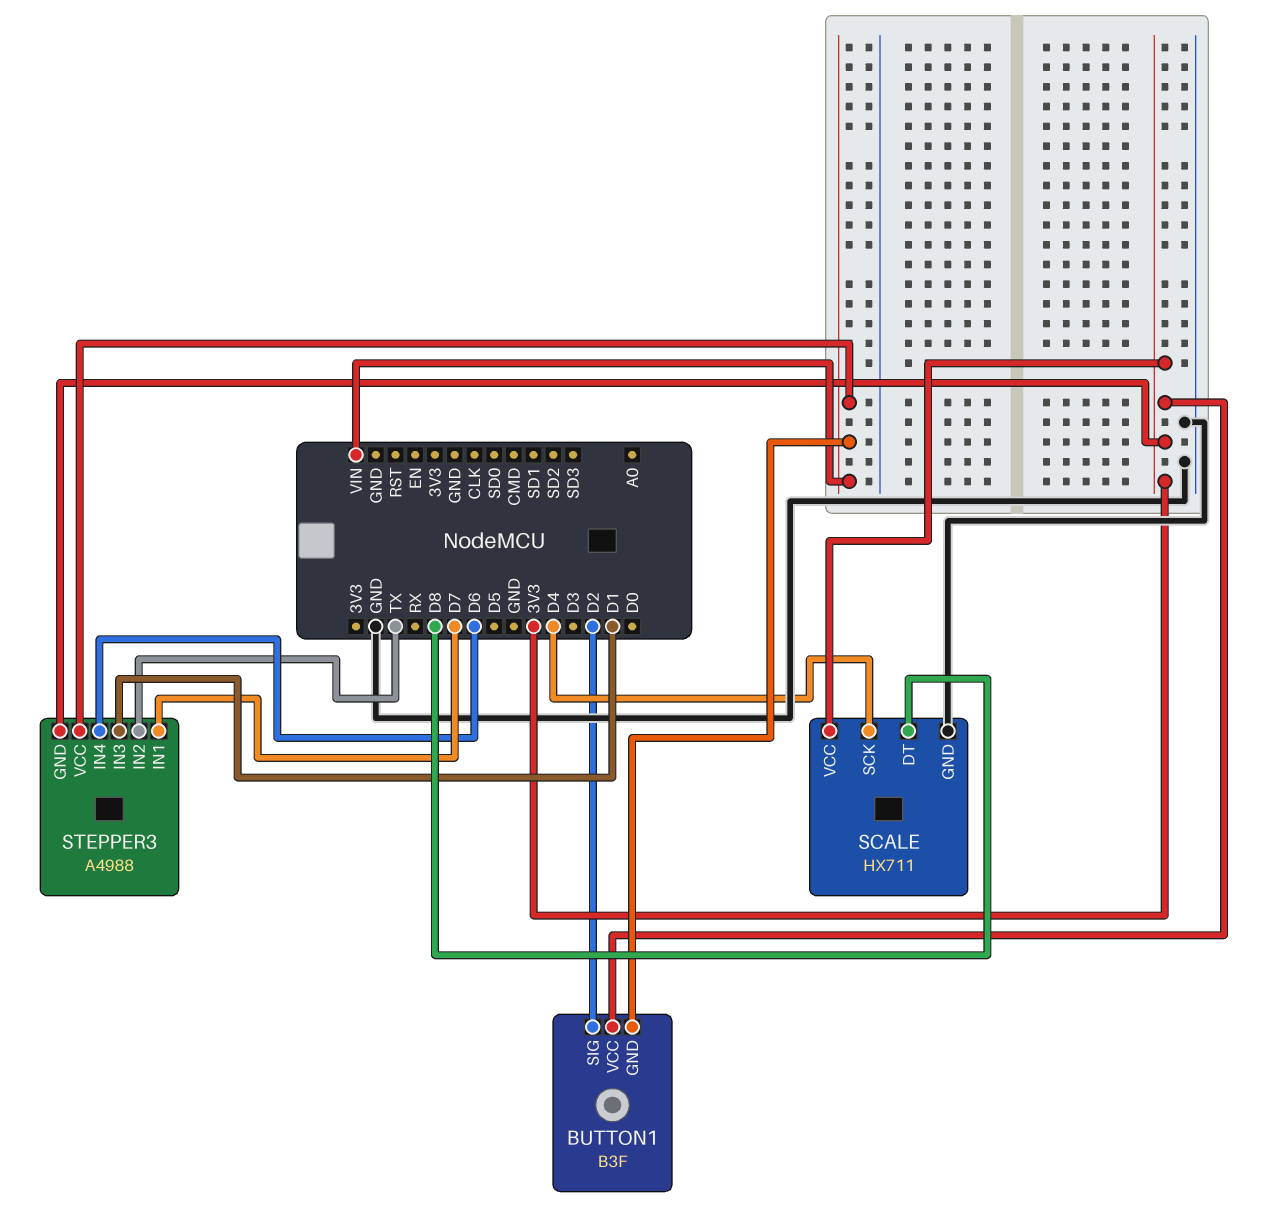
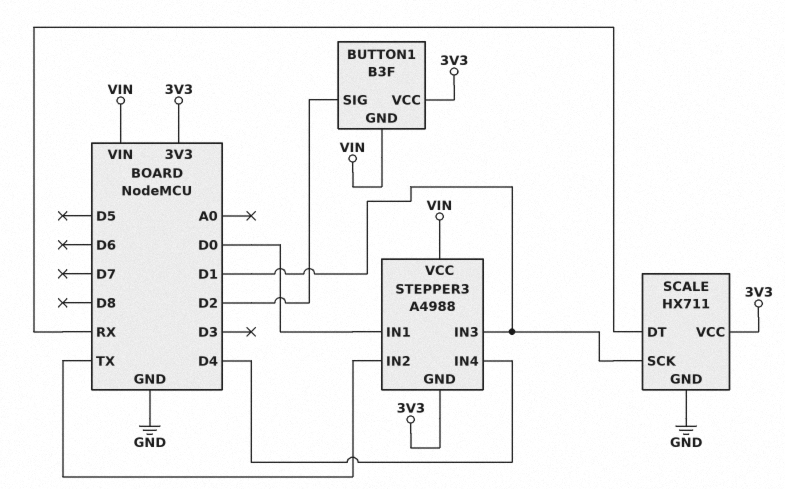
SCALE pin DT: D8 -> RX
SCALE pin SCK: D4 -> D1
STEPPER3 pin IN1: D7 -> D0
STEPPER3 pin IN4: D6 -> D4

